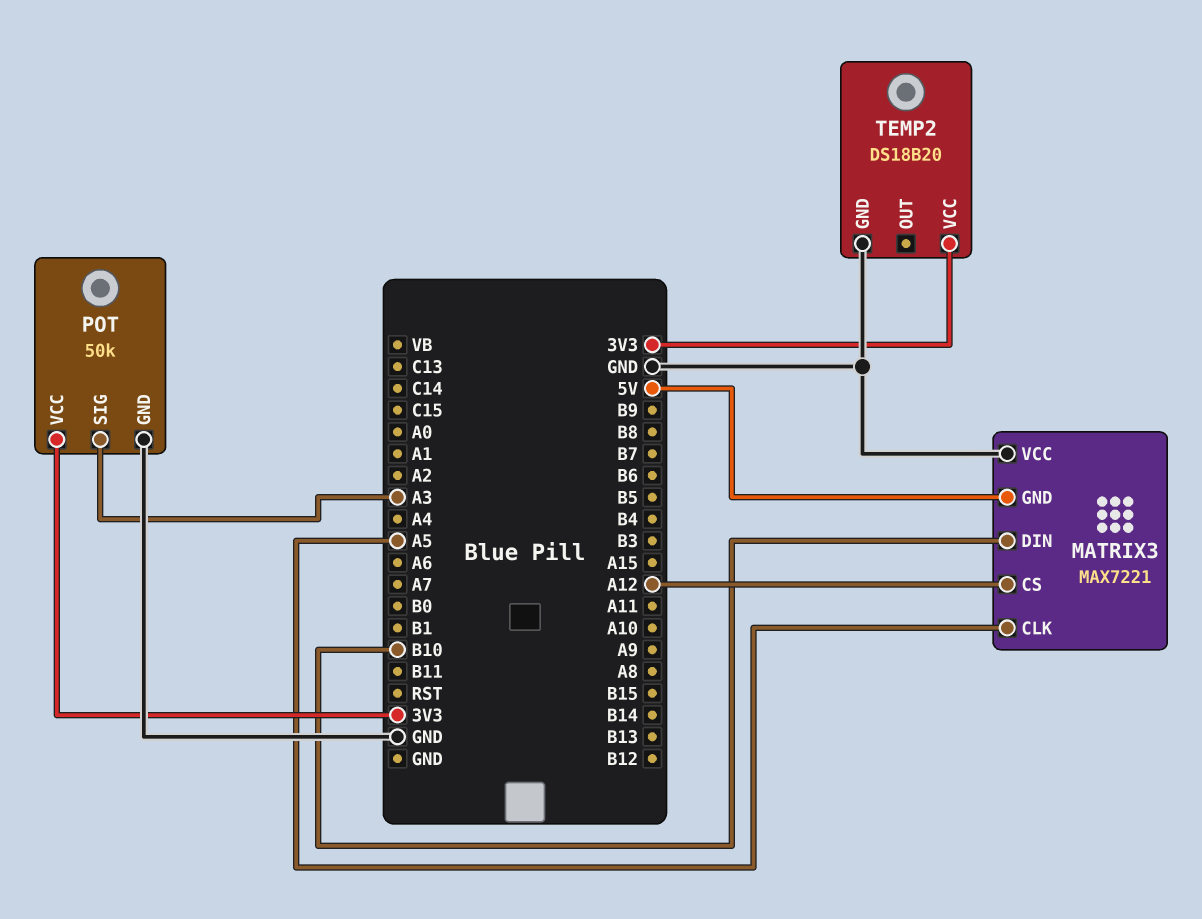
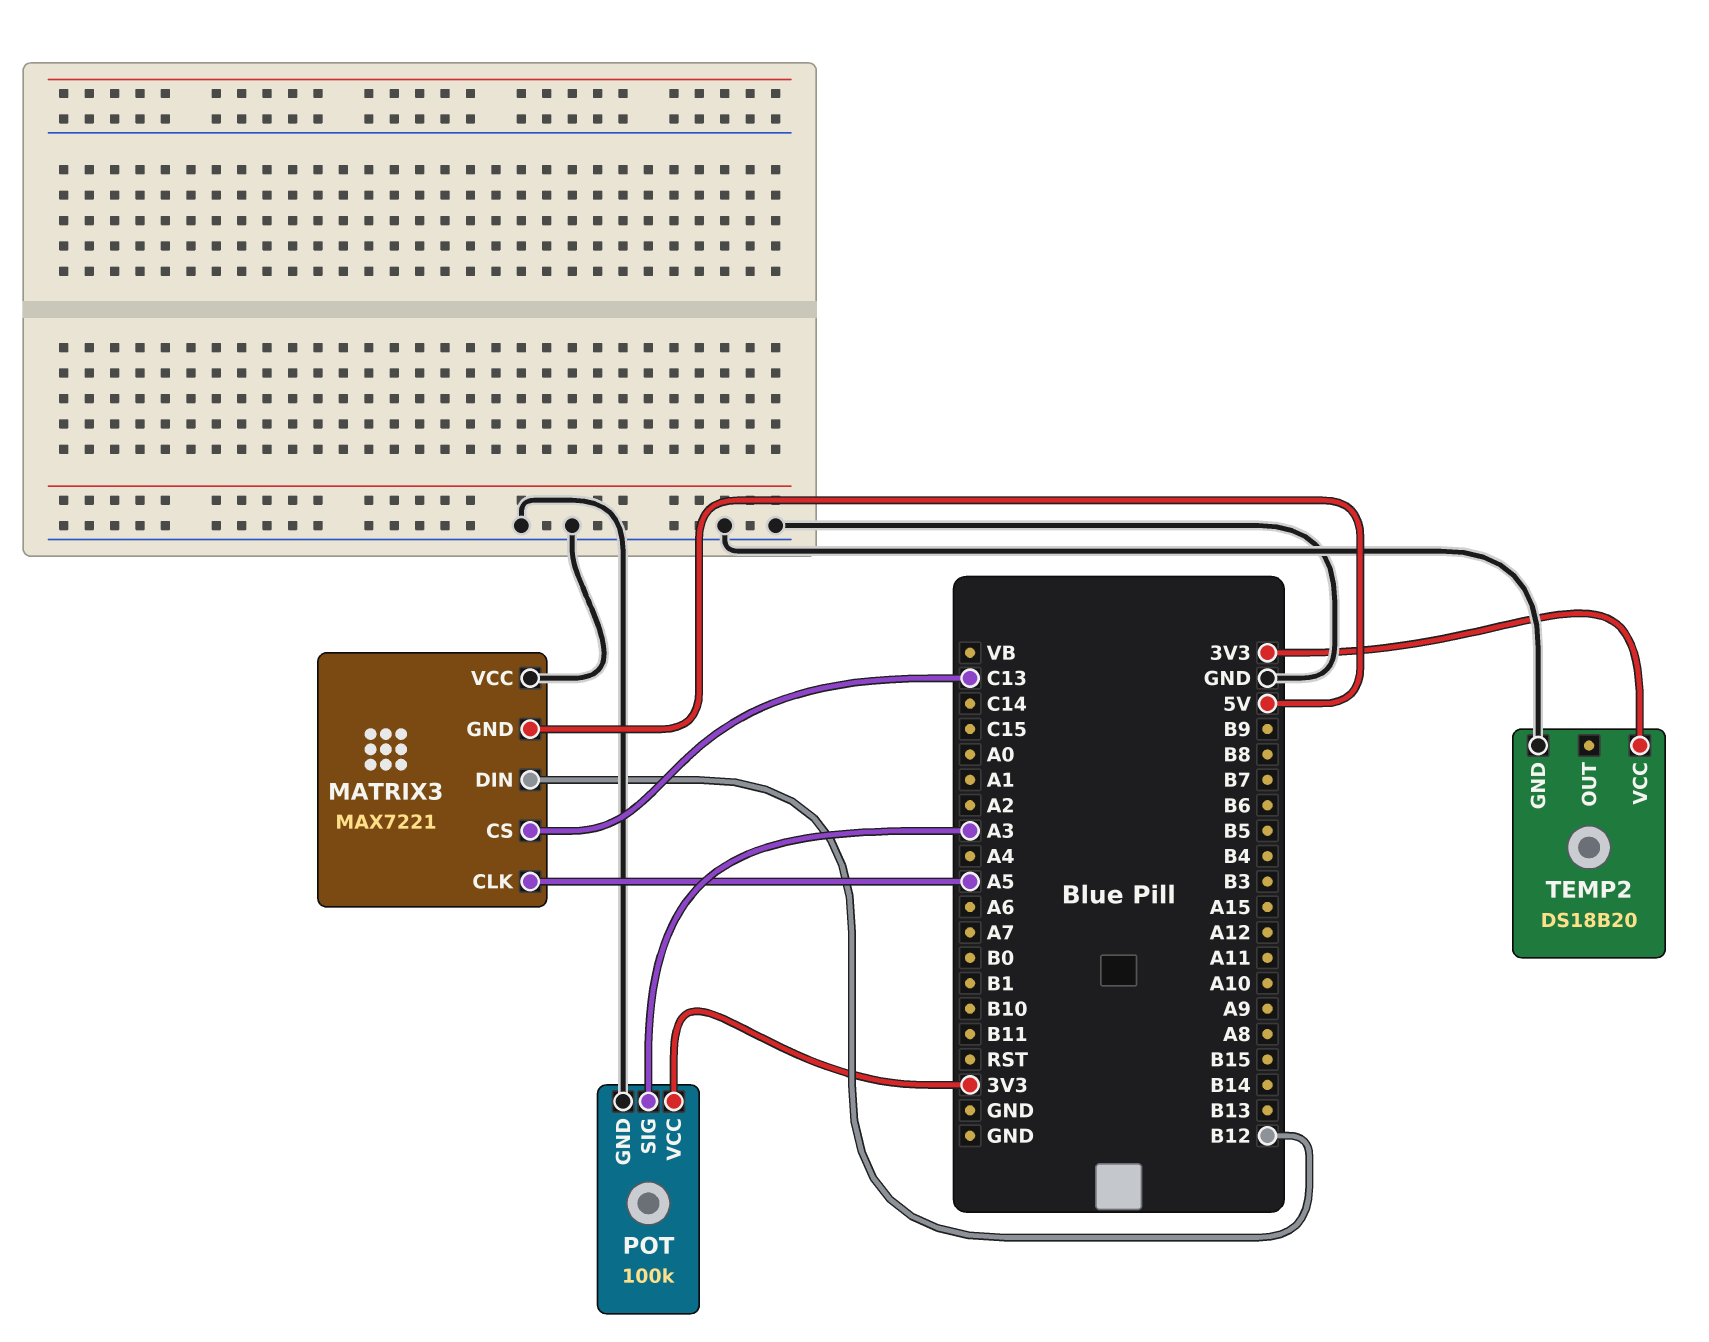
MATRIX3 pin CS: A12 -> C13
MATRIX3 pin DIN: B10 -> B12
POT: 50k -> 100k

